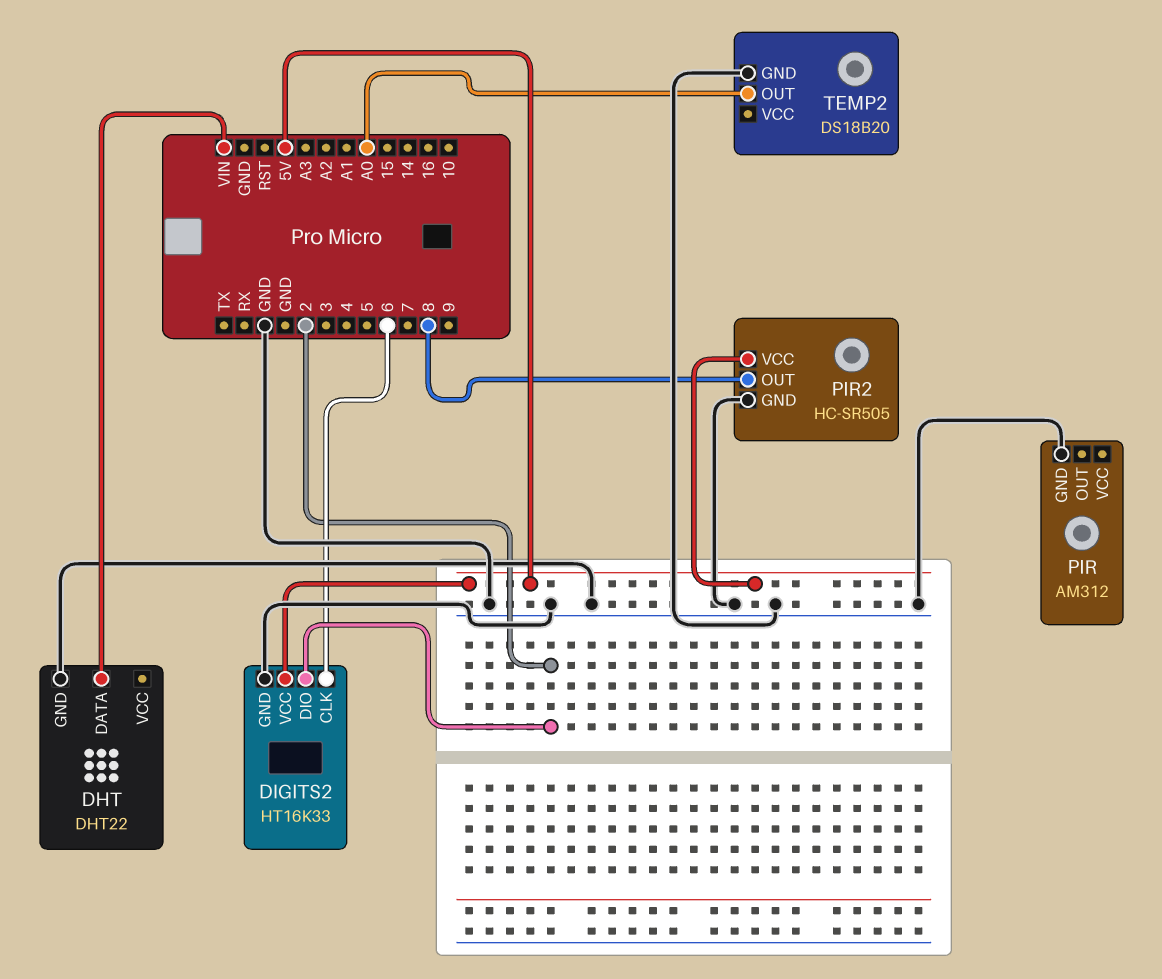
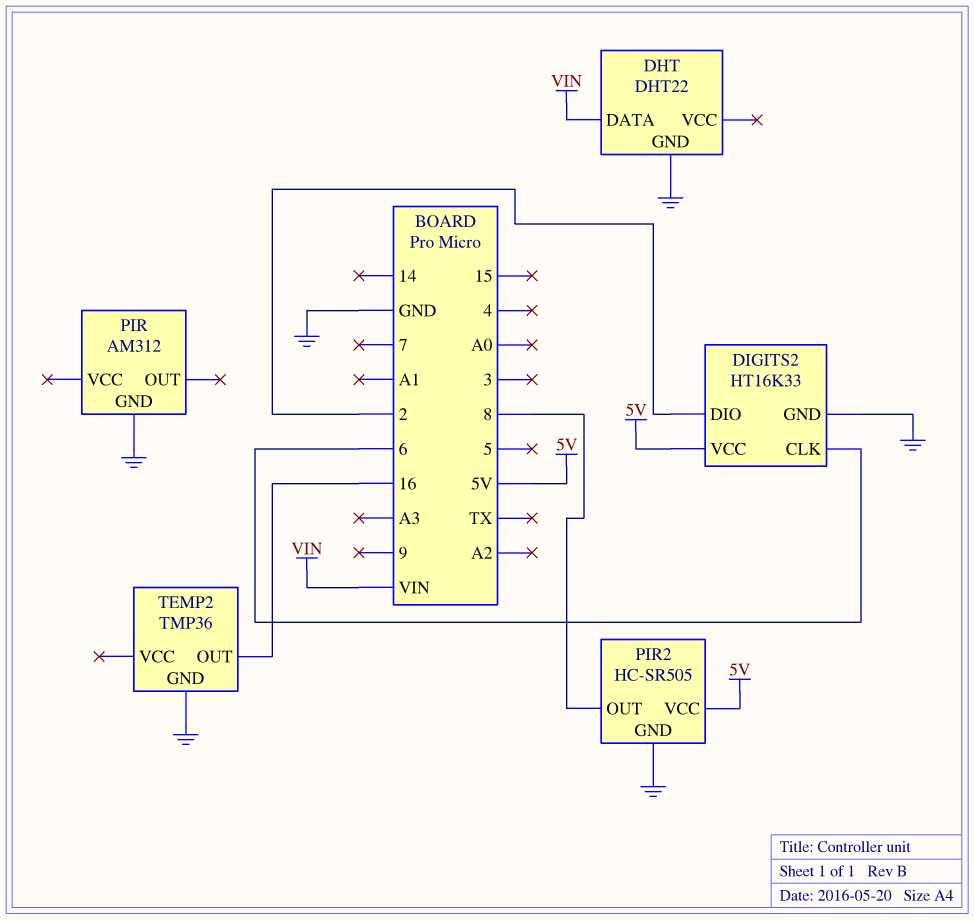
TEMP2: DS18B20 -> TMP36
TEMP2 pin OUT: A0 -> 16

